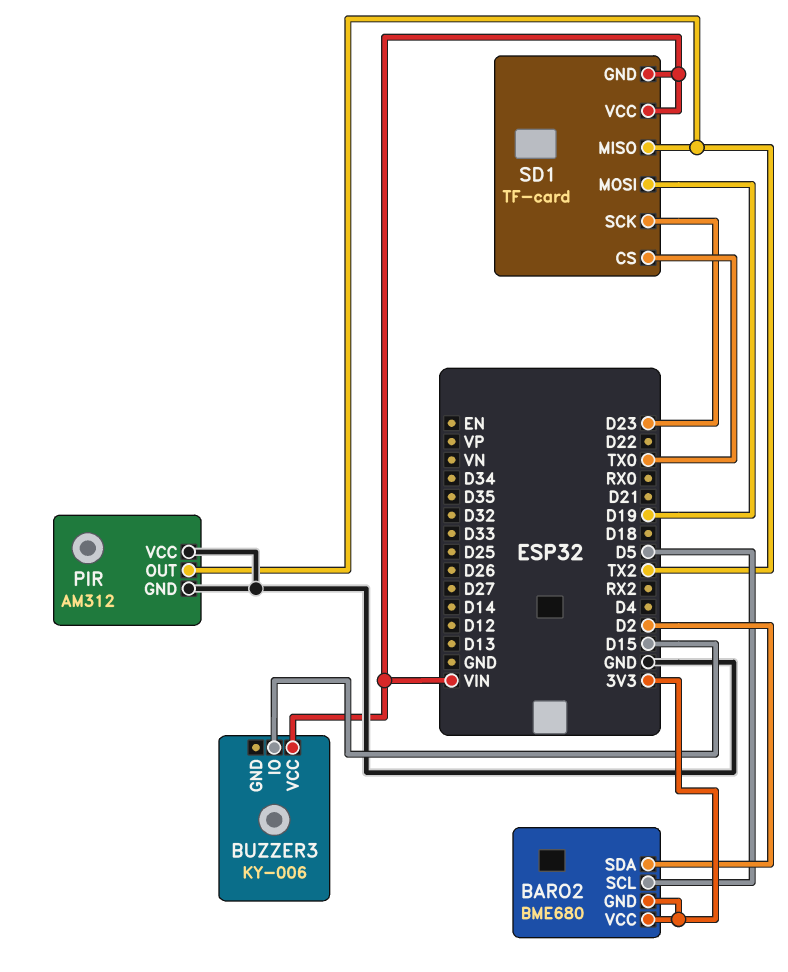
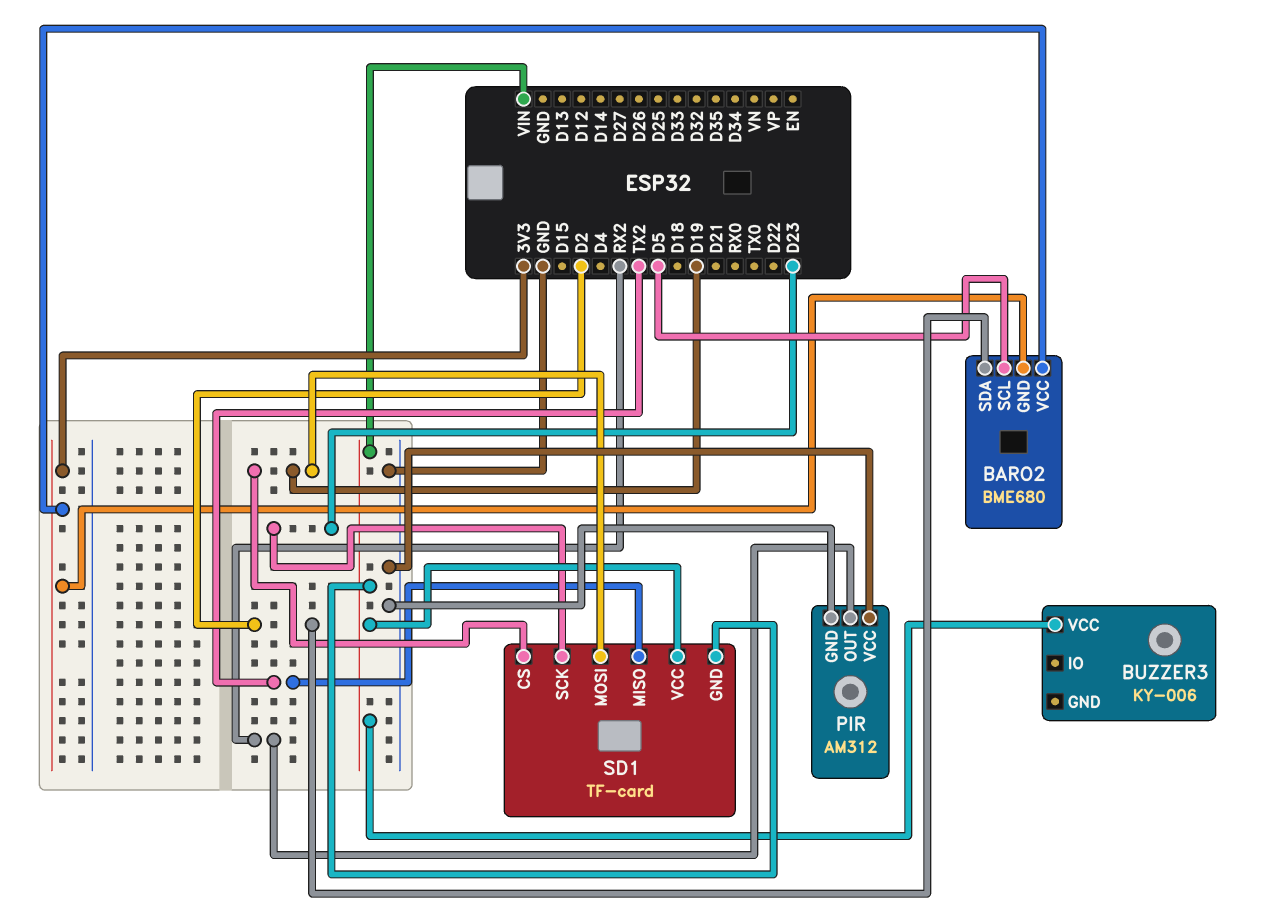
BUZZER3 pin IO: D15 -> none
PIR pin OUT: TX2 -> RX2
SD1 pin CS: TX0 -> D19

